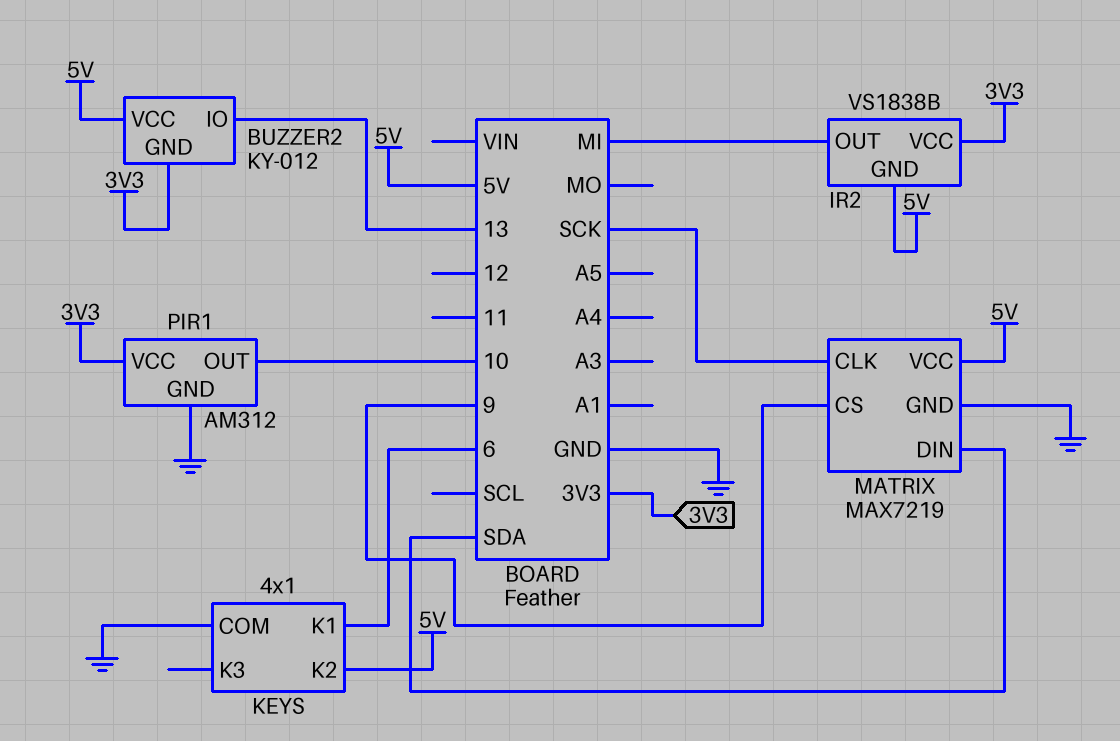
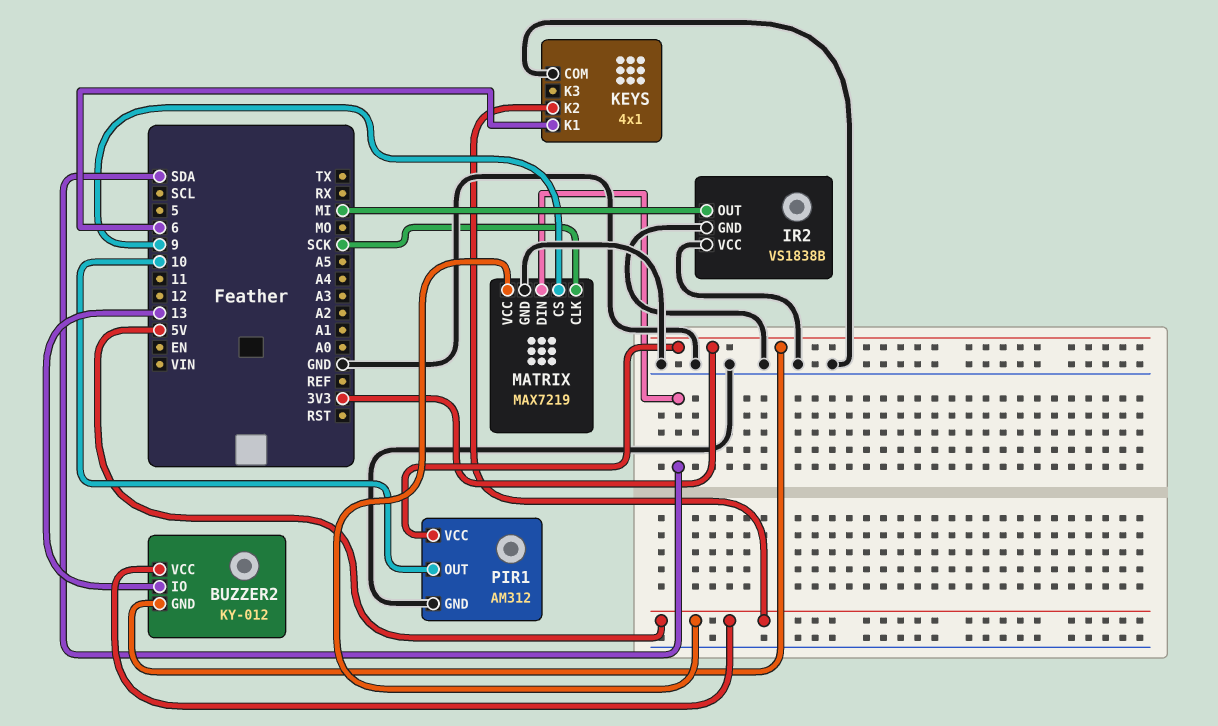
IR2 pin GND: 5V -> GND
IR2 pin VCC: 3V3 -> GND

